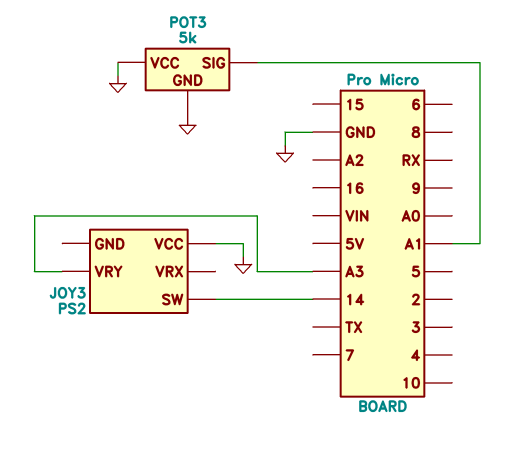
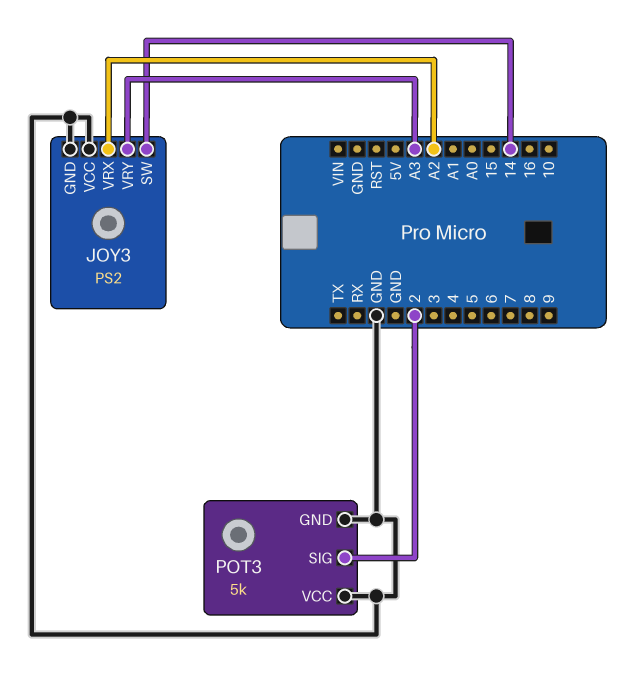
JOY3 pin GND: none -> GND
JOY3 pin VRX: none -> A2
POT3 pin SIG: A1 -> 2

